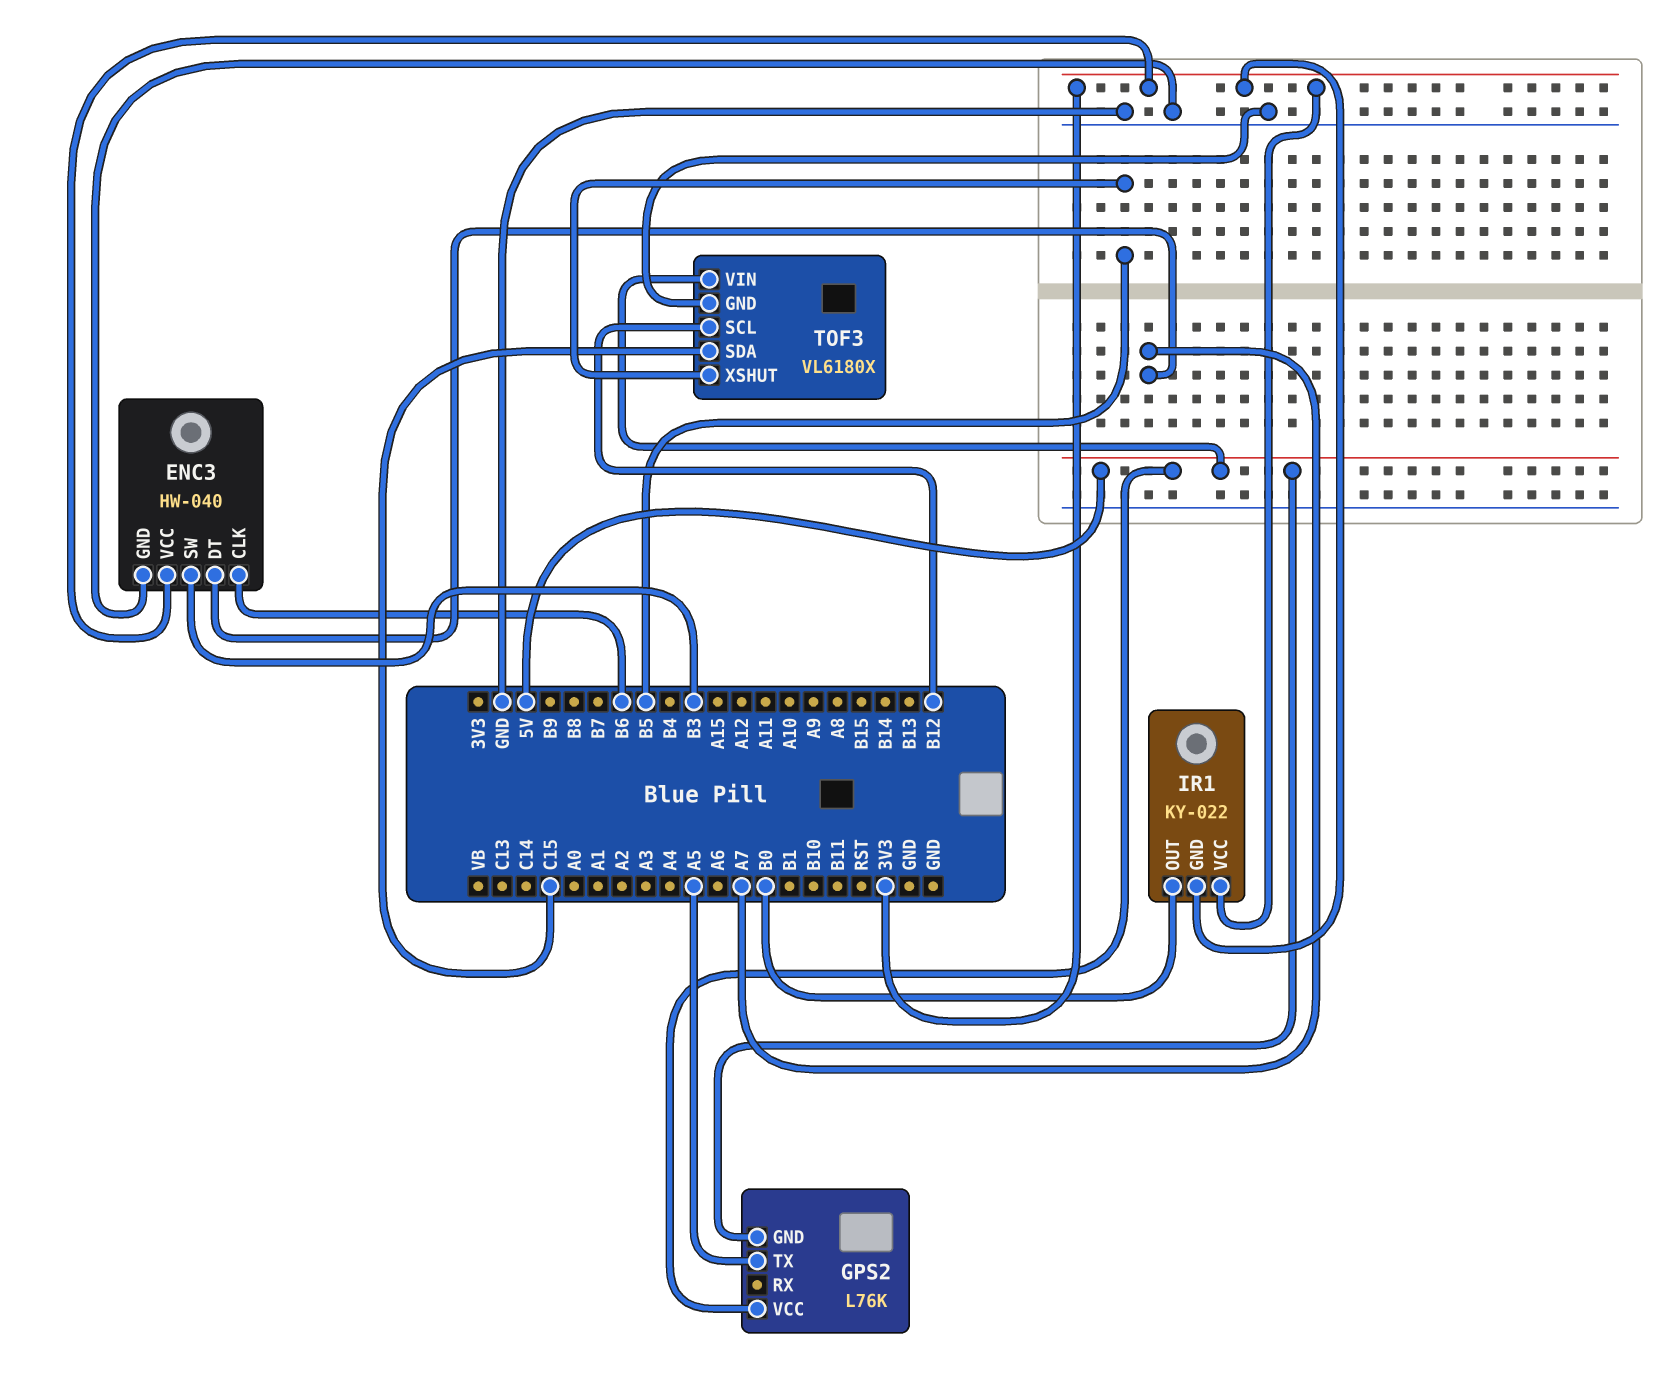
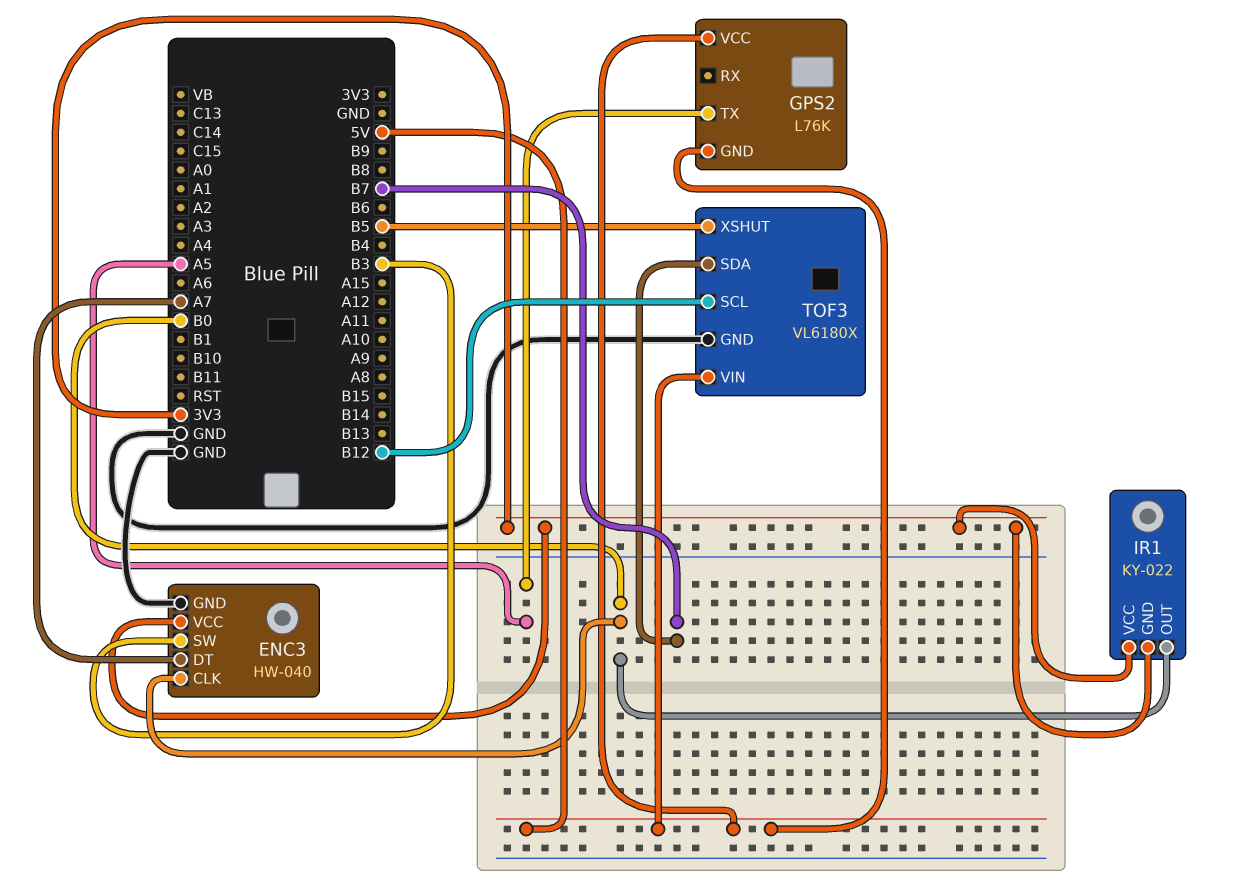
ENC3 pin CLK: B6 -> B0
TOF3 pin SDA: C15 -> B7

